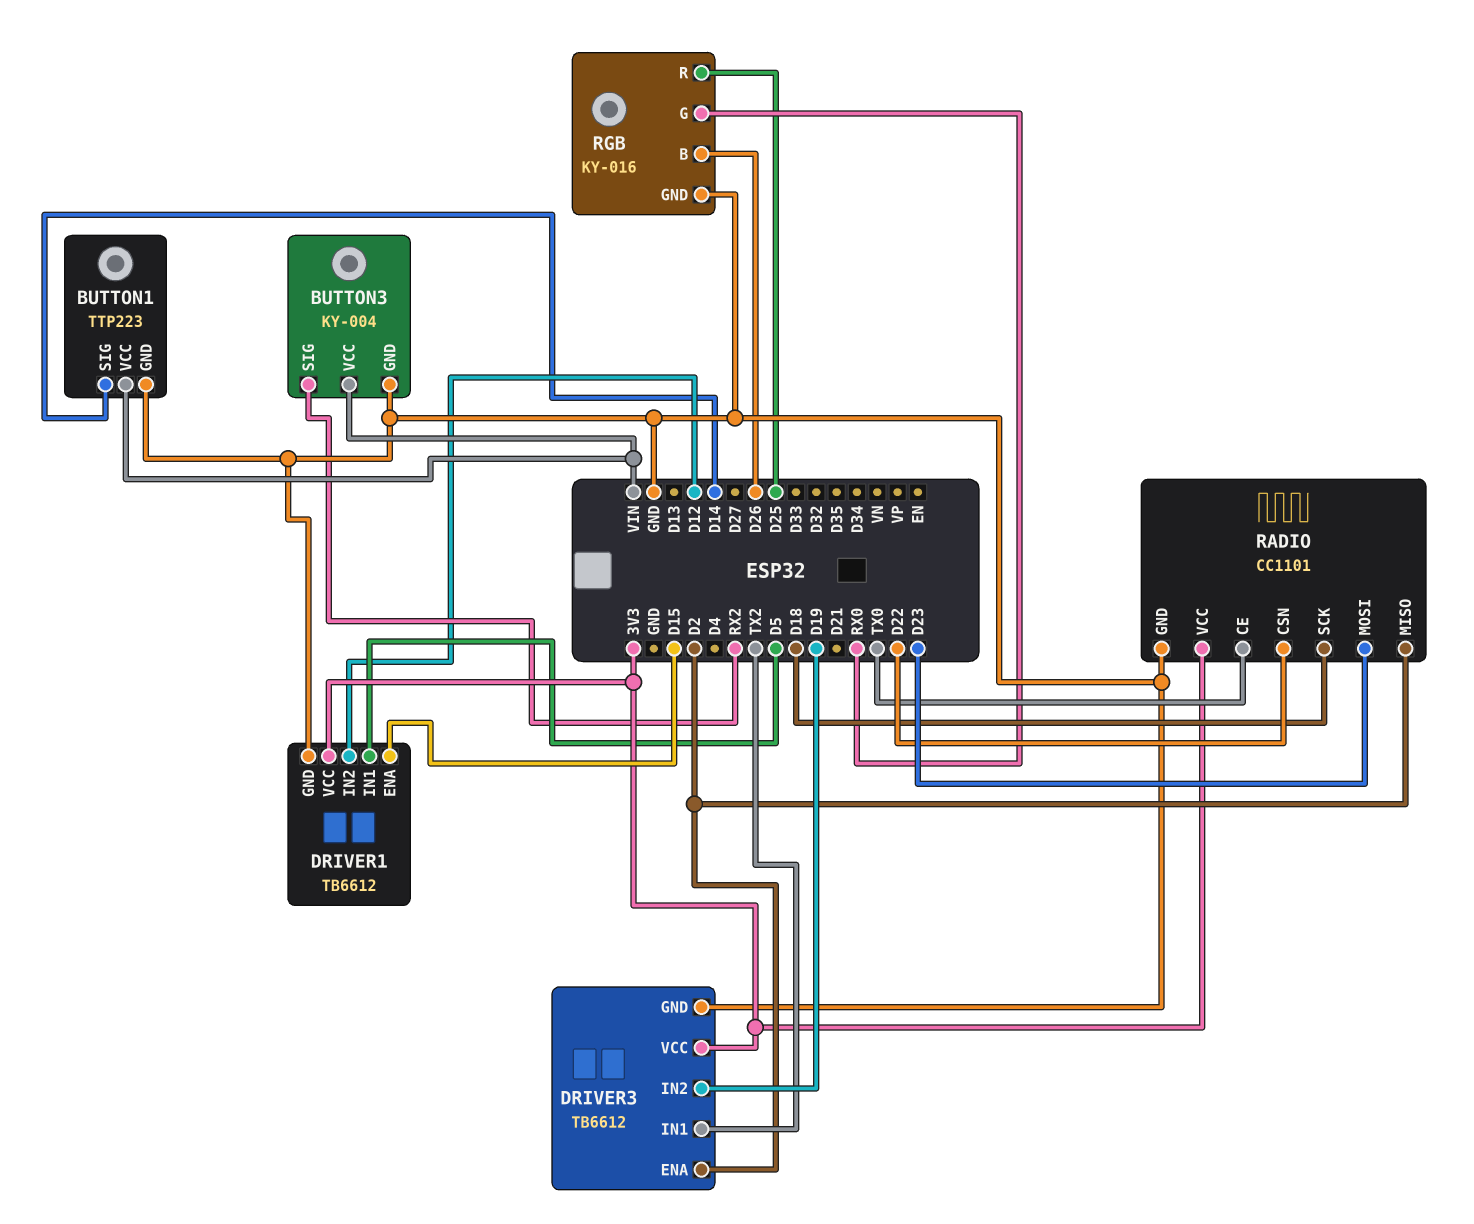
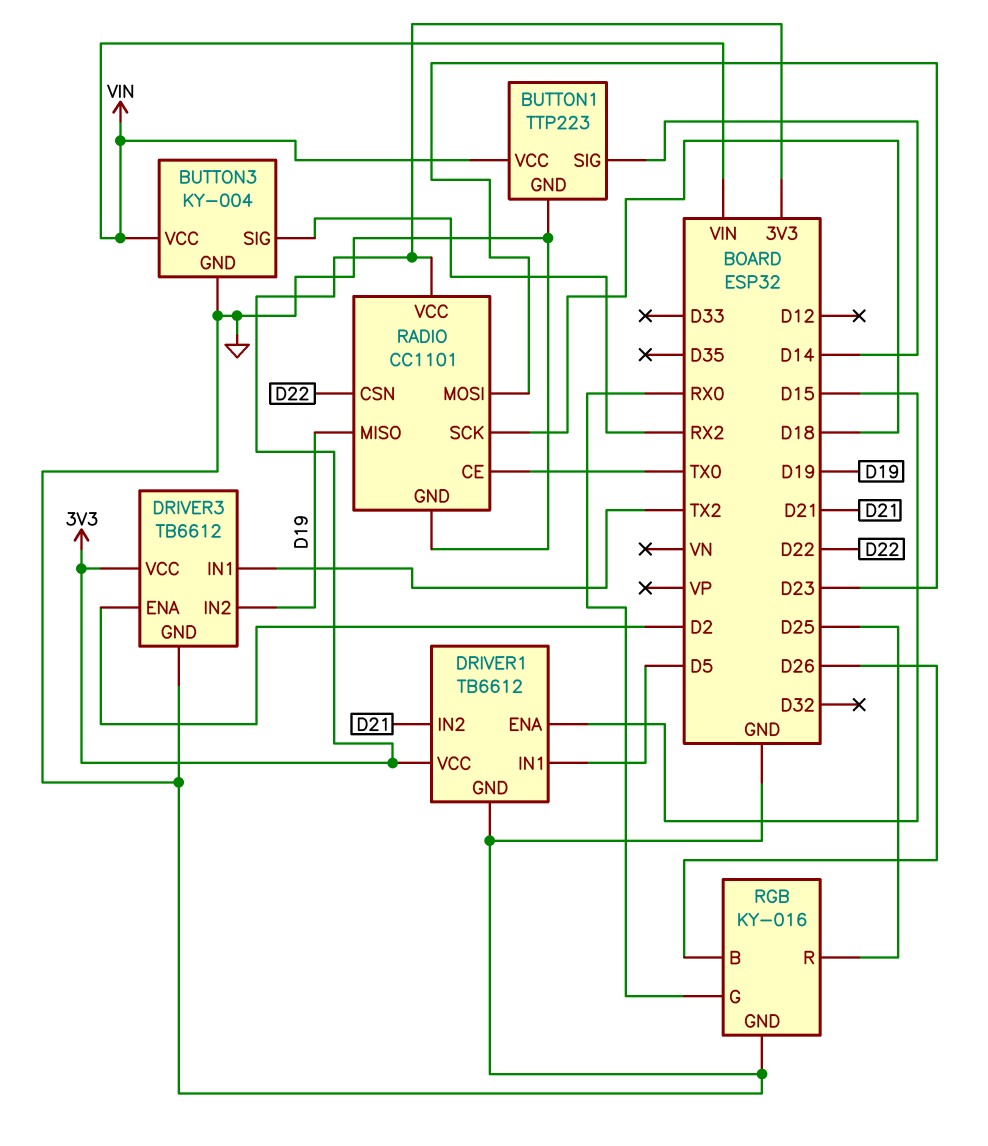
DRIVER1 pin IN2: D12 -> D21
RADIO pin MISO: D2 -> D19

